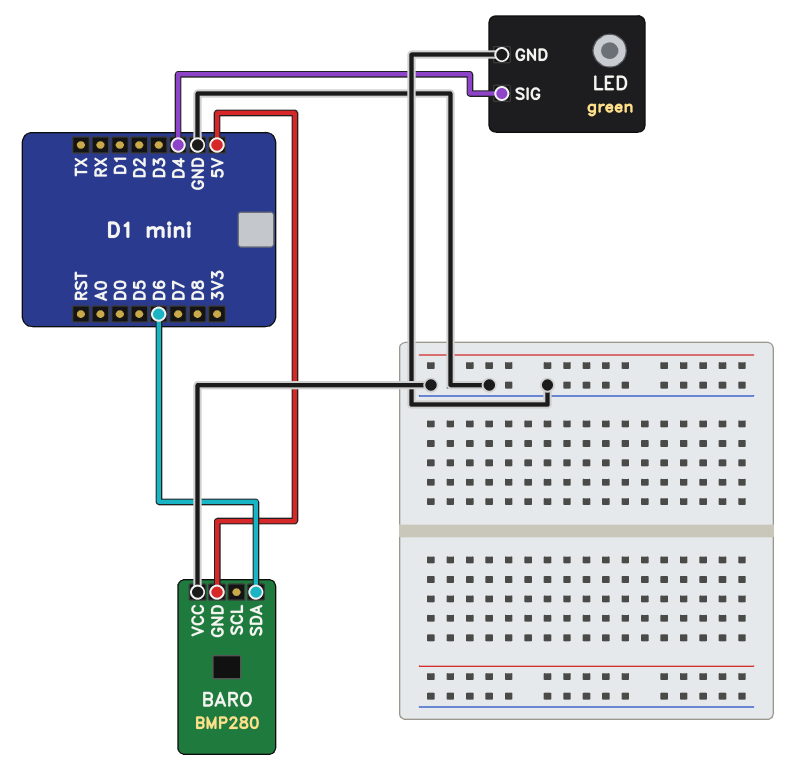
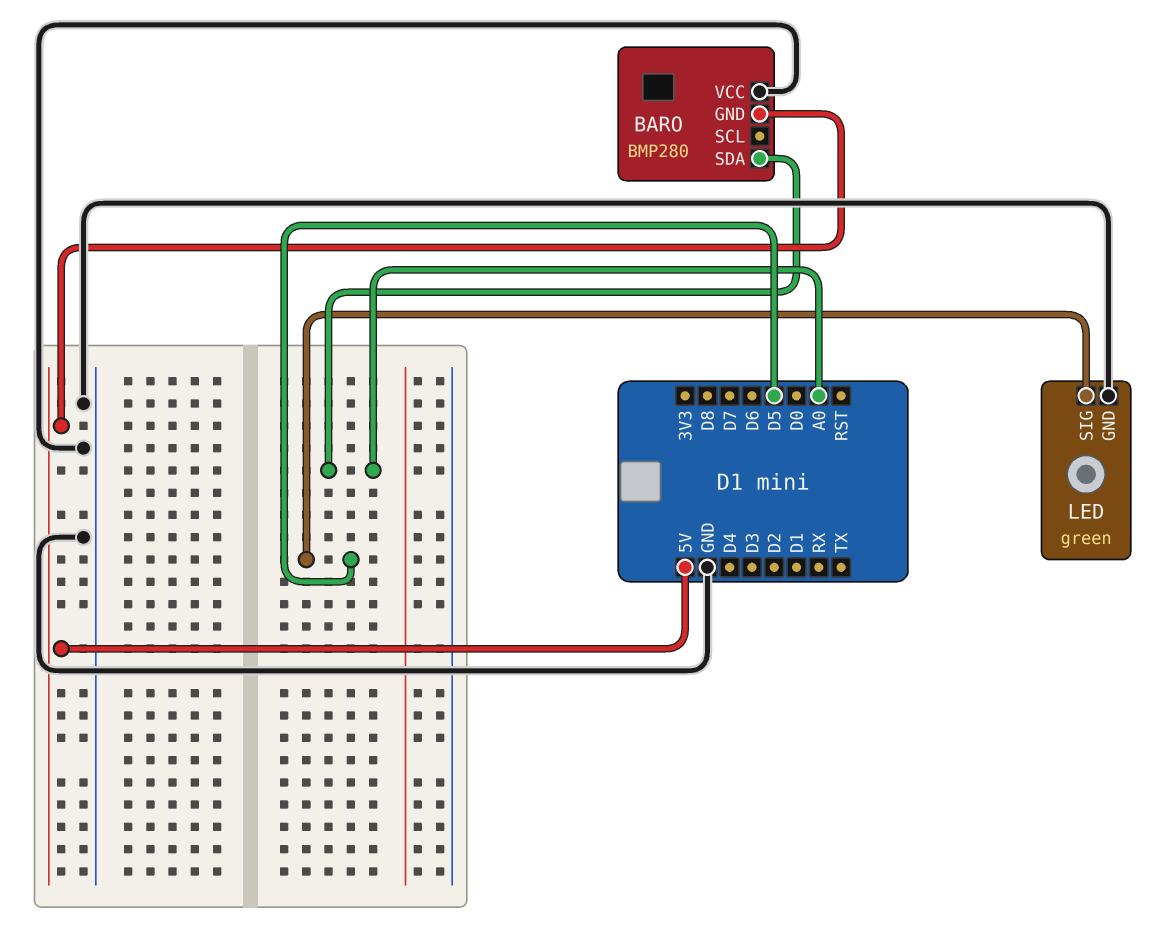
BARO pin SDA: D6 -> A0
LED pin SIG: D4 -> D5

